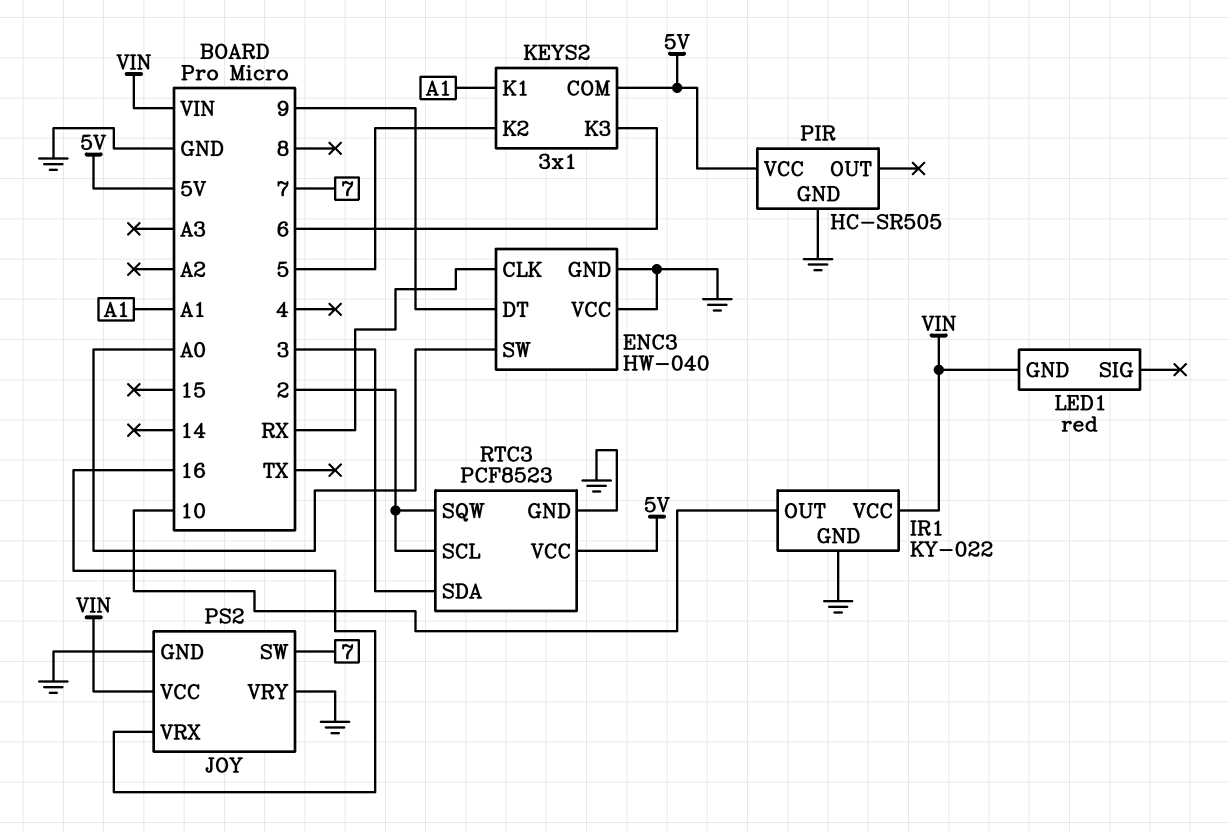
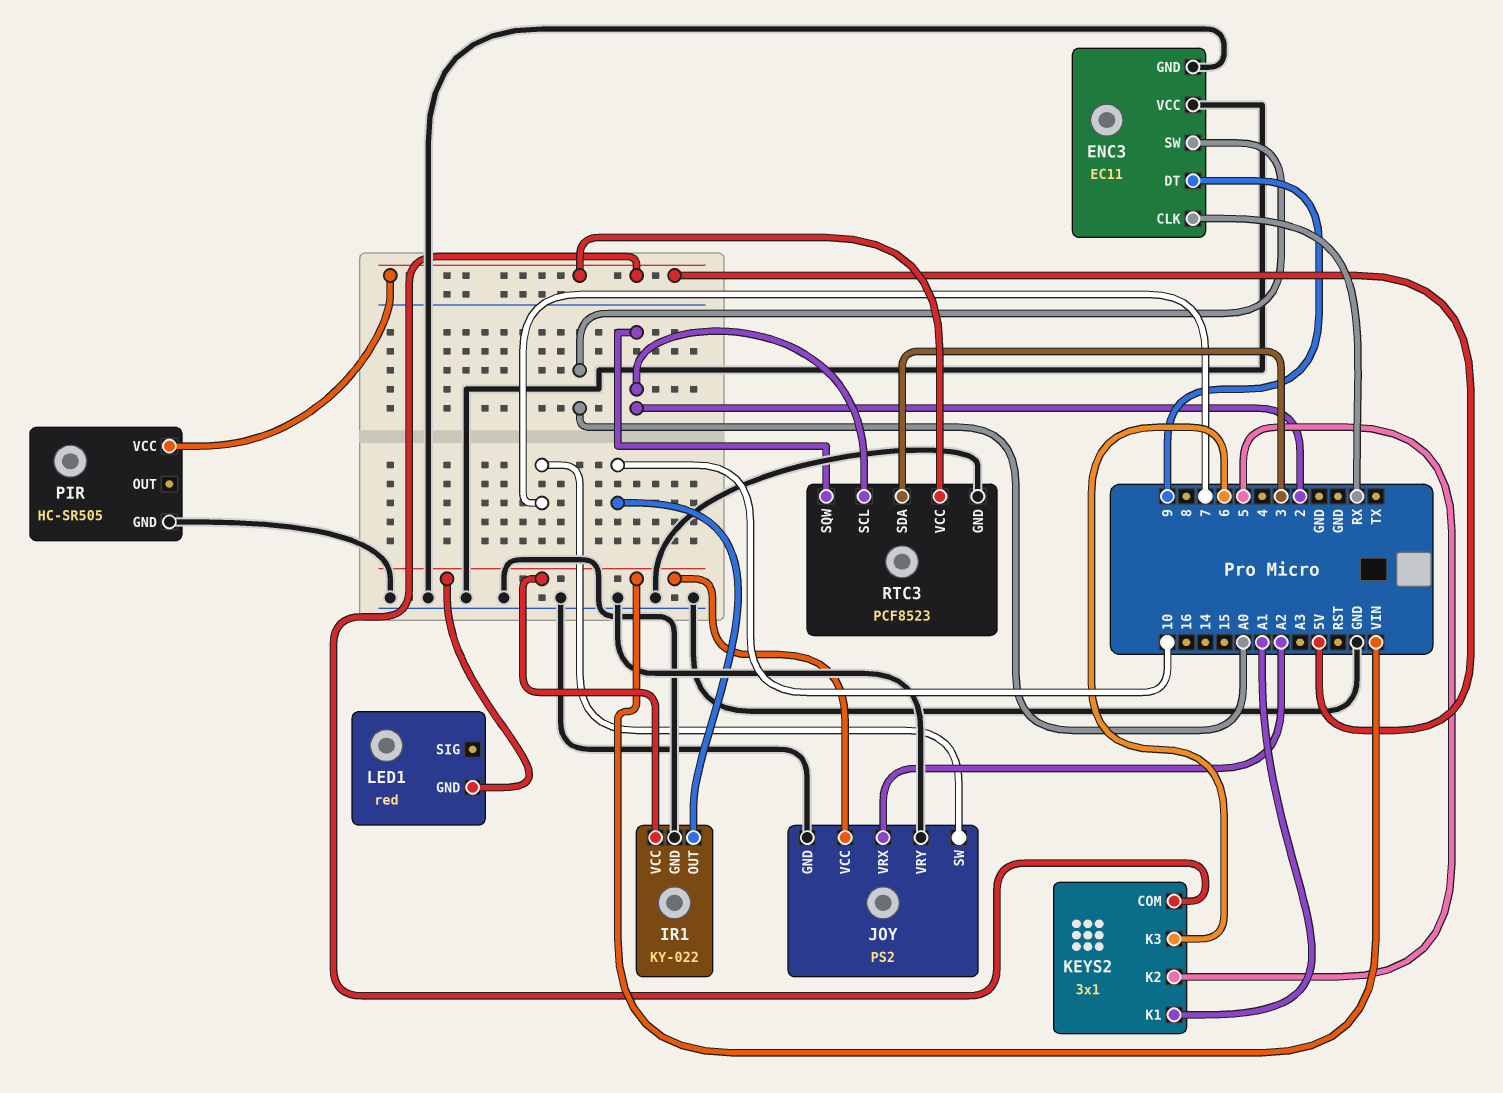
ENC3: HW-040 -> EC11
JOY pin VRX: 16 -> A2

